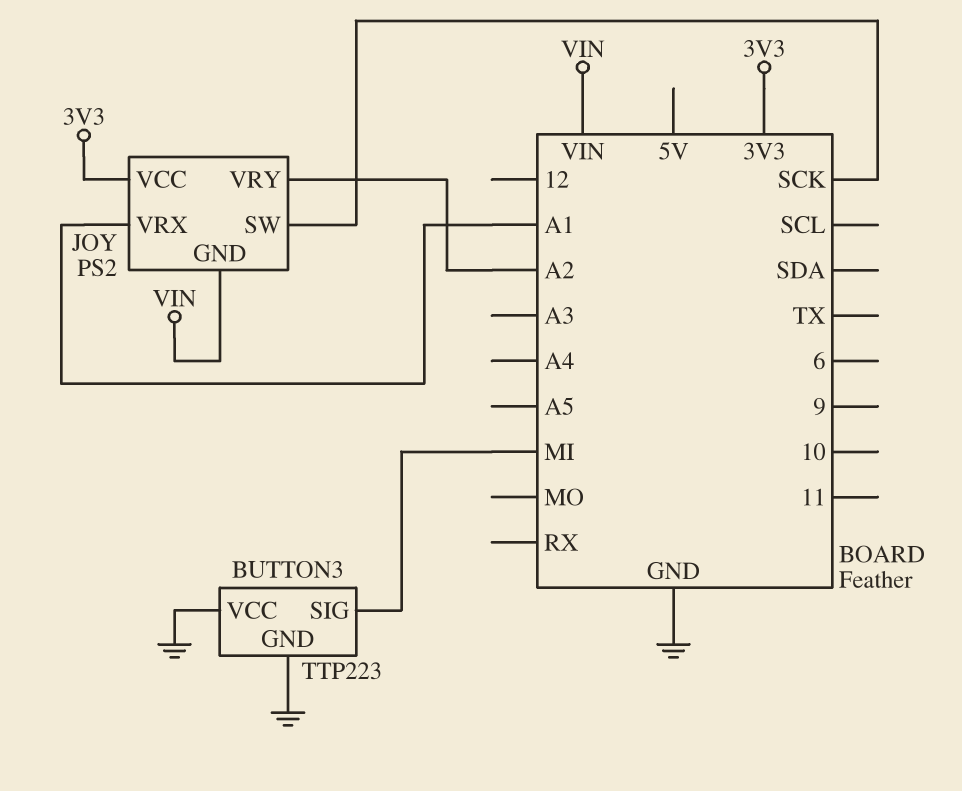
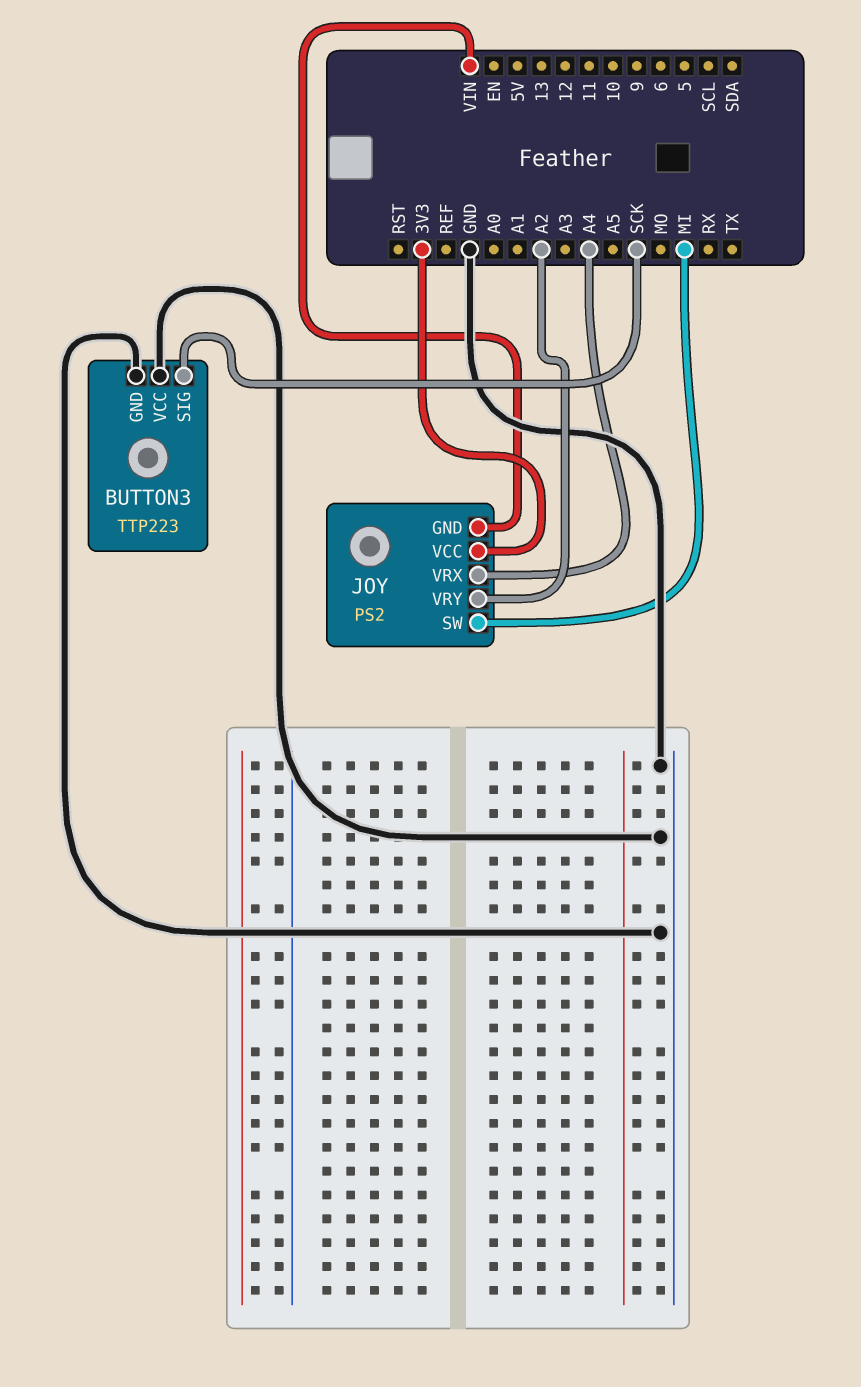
BUTTON3 pin SIG: MI -> SCK
JOY pin SW: SCK -> MI
JOY pin VRX: A1 -> A4

